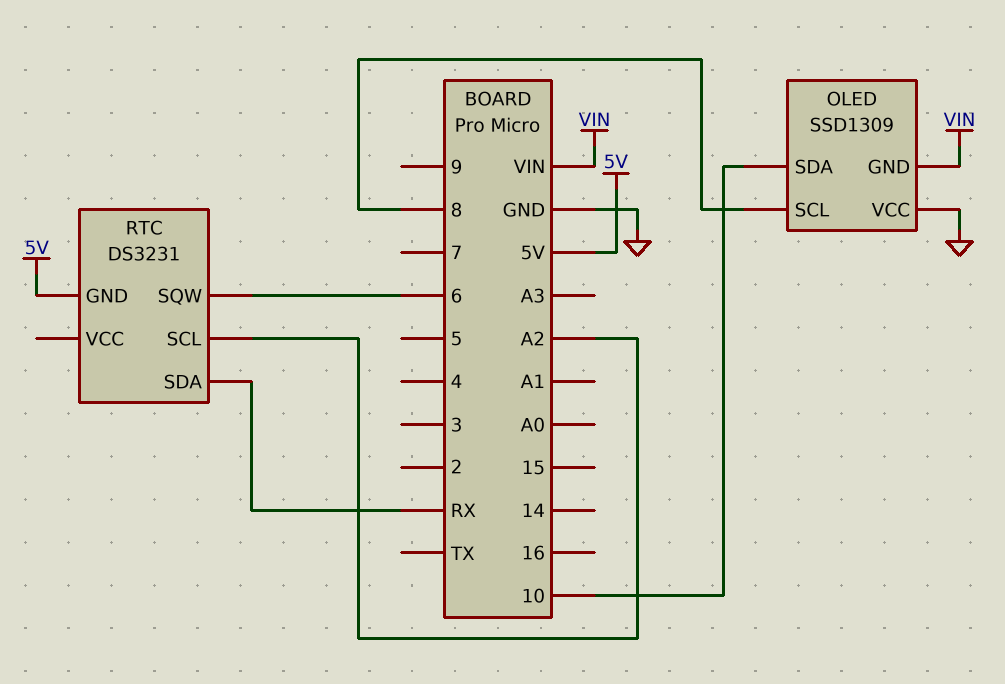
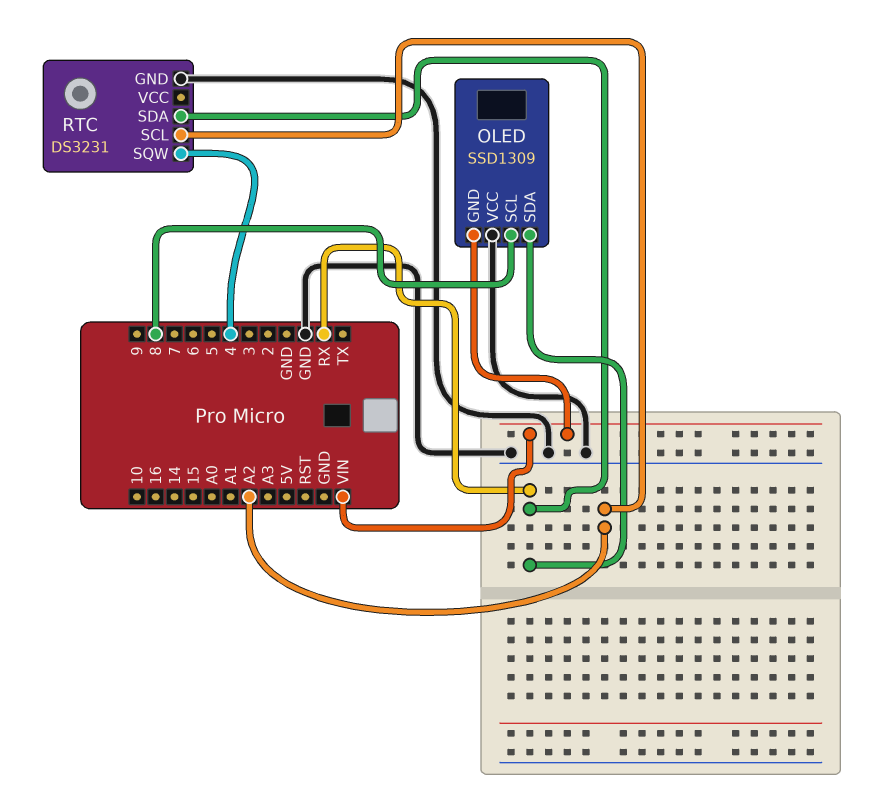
OLED pin SDA: 10 -> RX
RTC pin GND: 5V -> GND
RTC pin SQW: 6 -> 4

